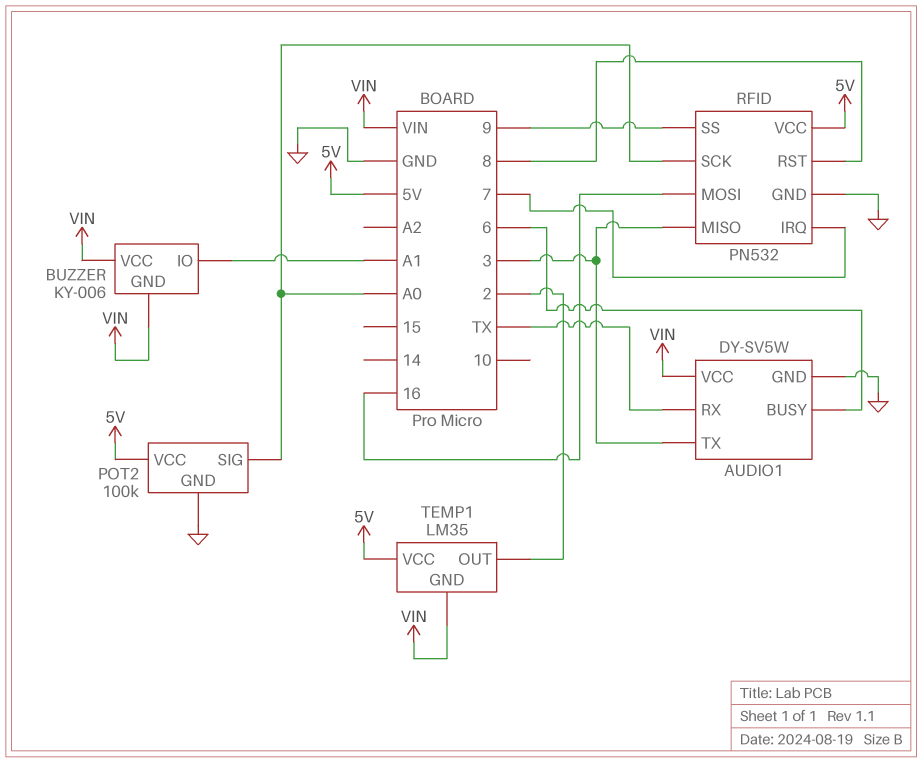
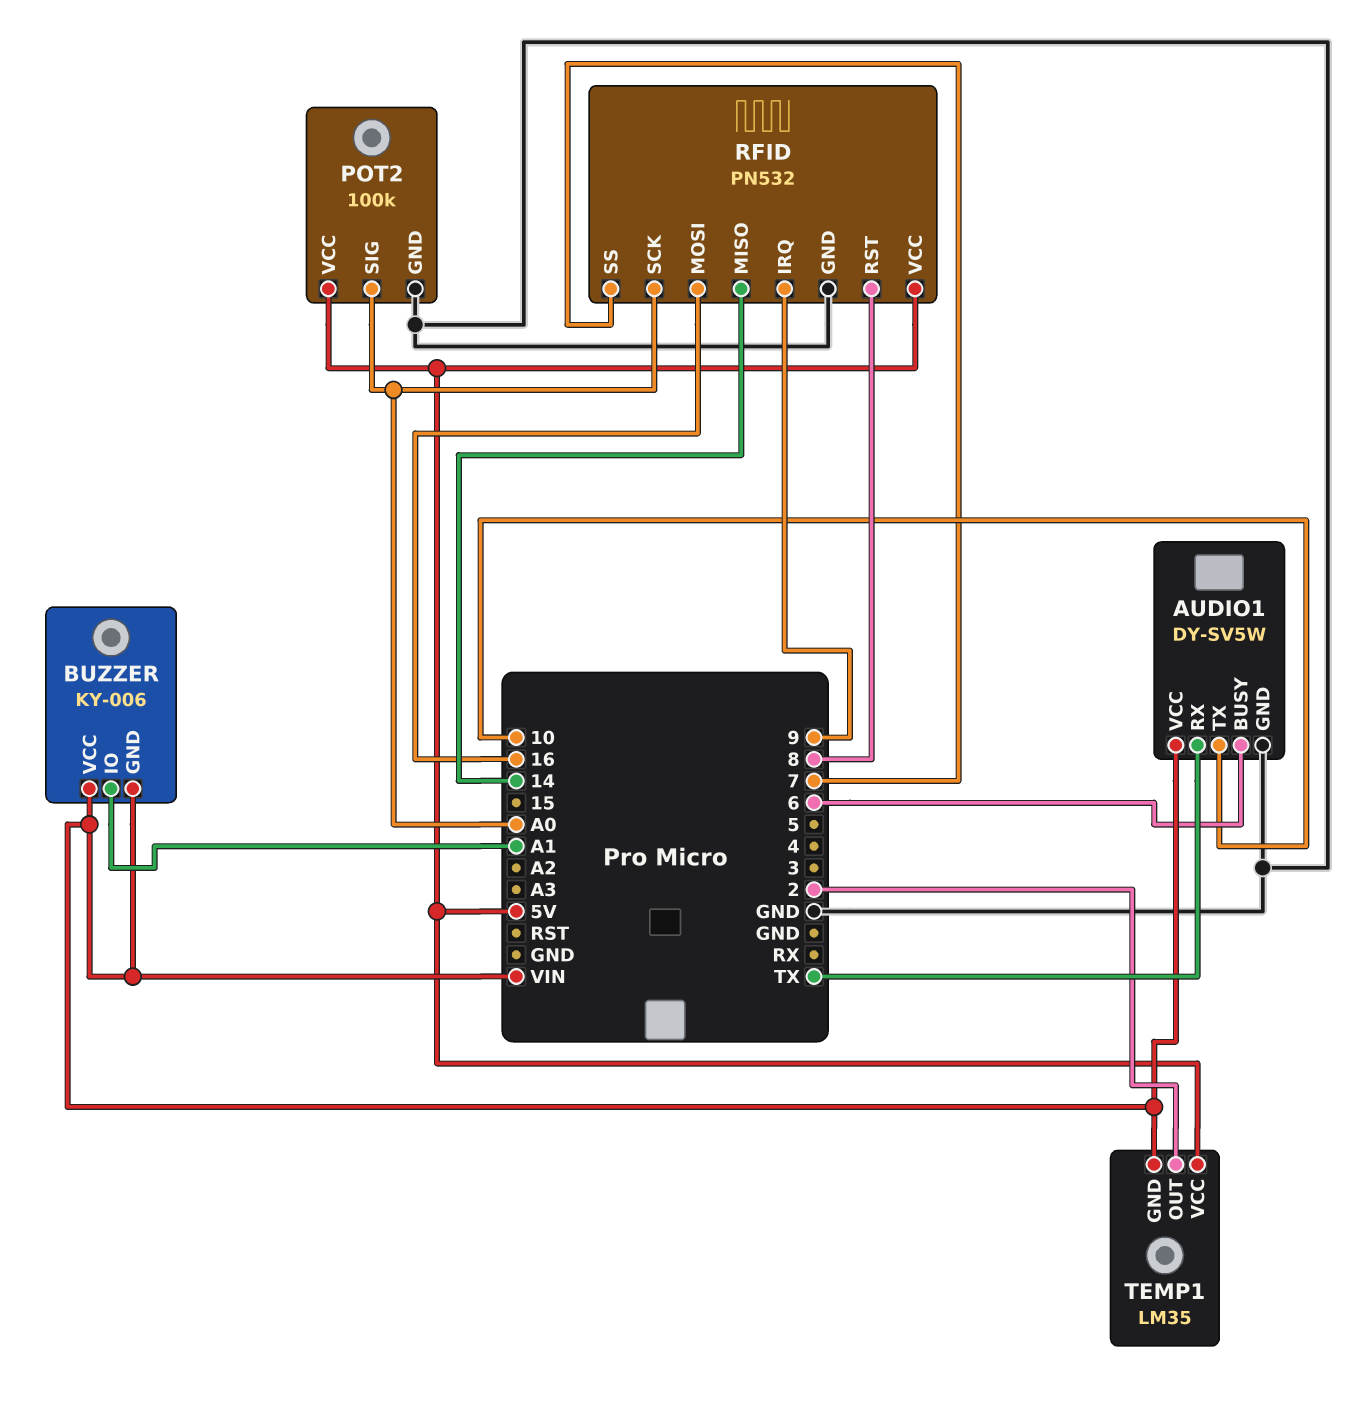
AUDIO1 pin TX: 3 -> 10
RFID pin IRQ: 7 -> 9
RFID pin MISO: 3 -> 14
RFID pin SS: 9 -> 7

